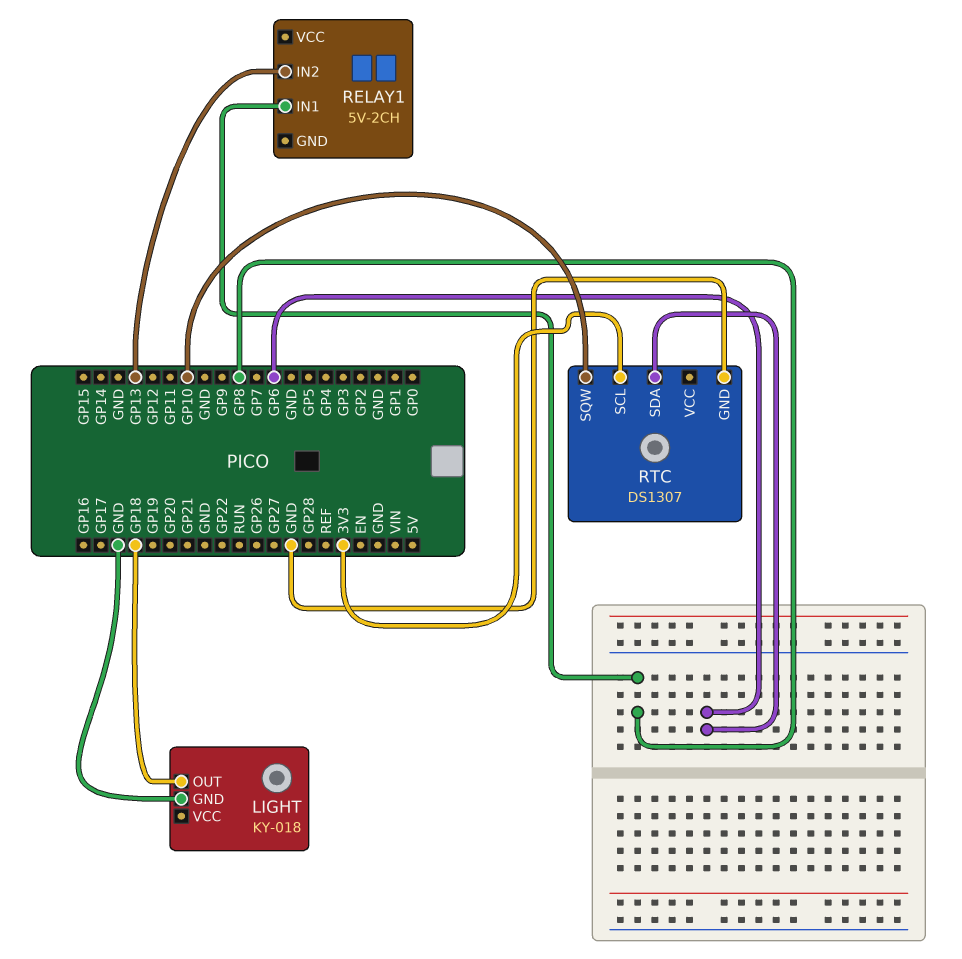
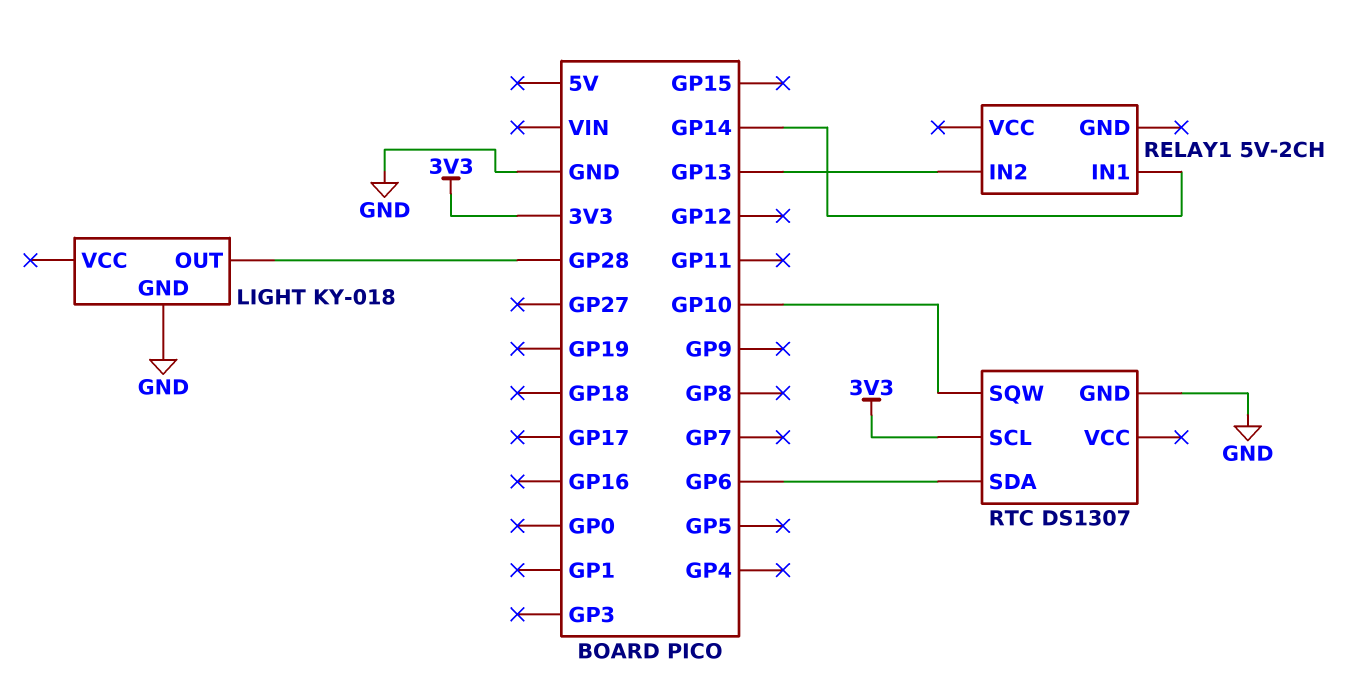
LIGHT pin OUT: GP18 -> GP28
RELAY1 pin IN1: GP8 -> GP14

